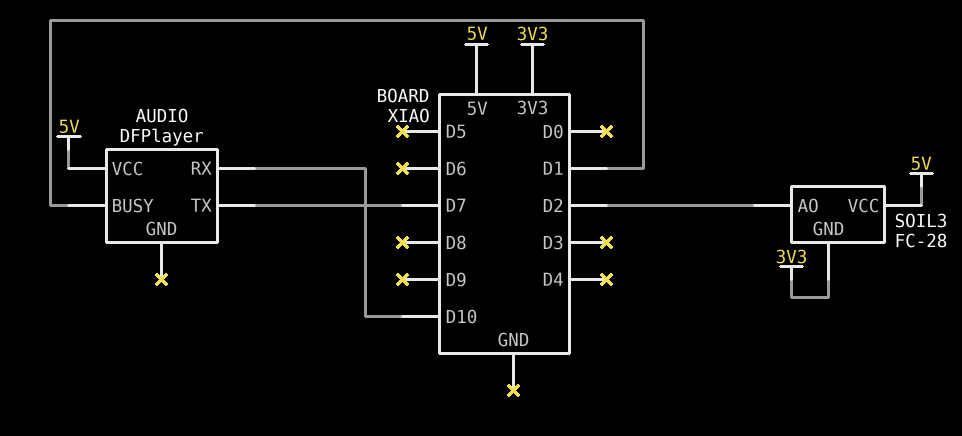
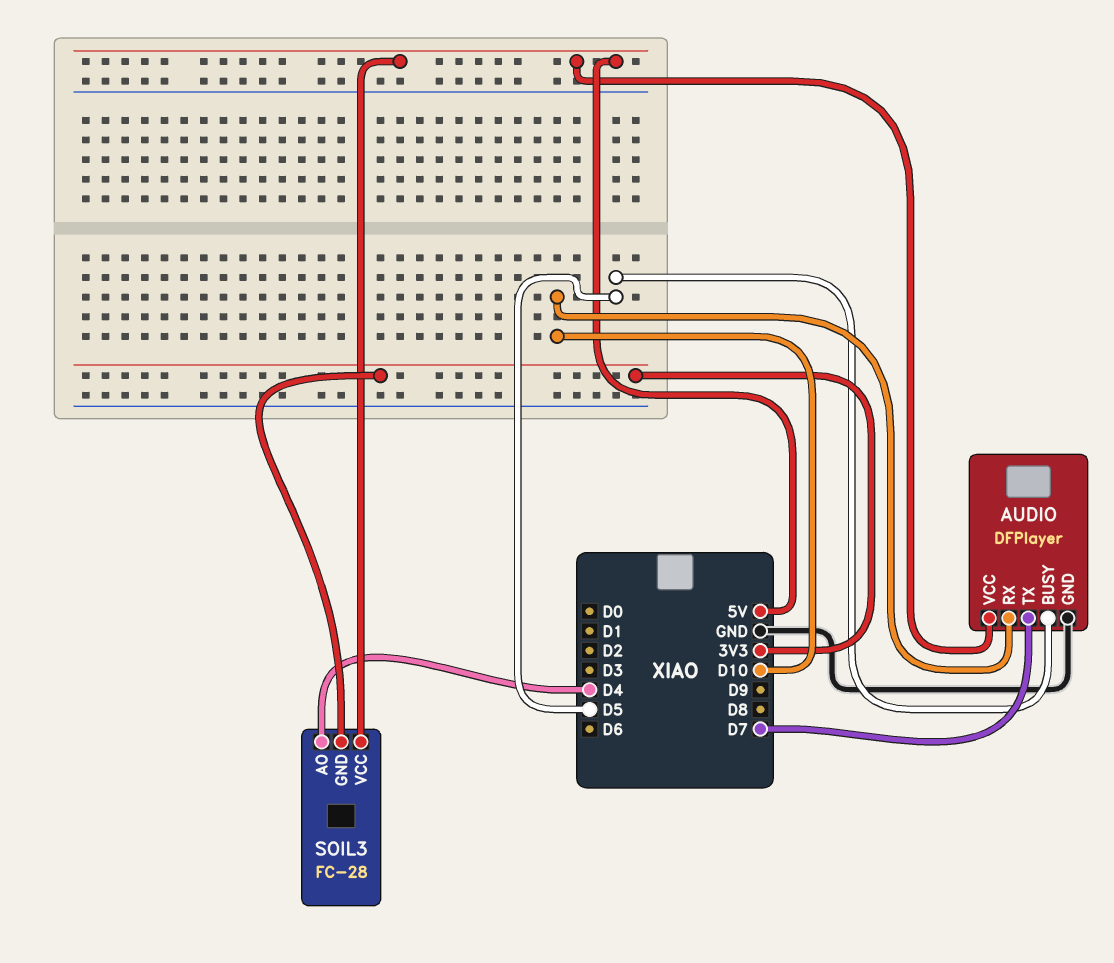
AUDIO pin BUSY: D1 -> D5
AUDIO pin GND: none -> GND
SOIL3 pin AO: D2 -> D4

